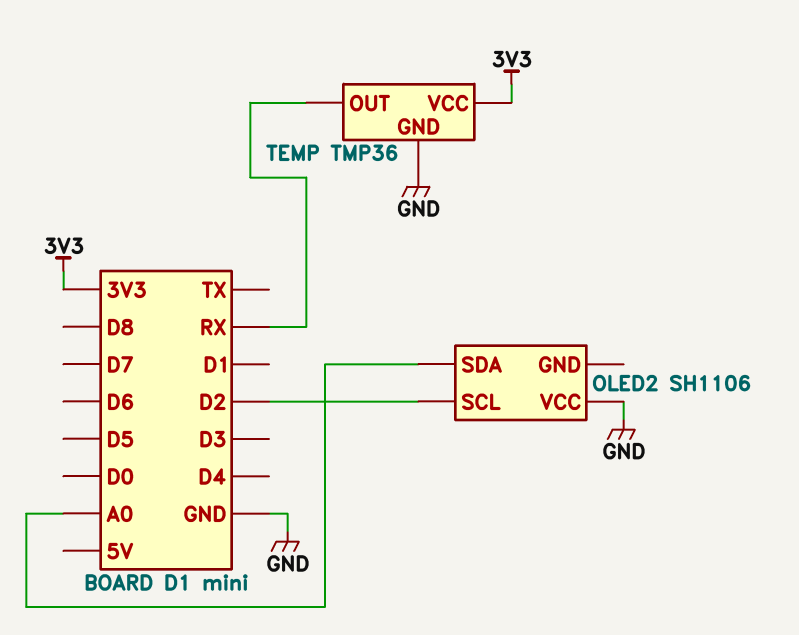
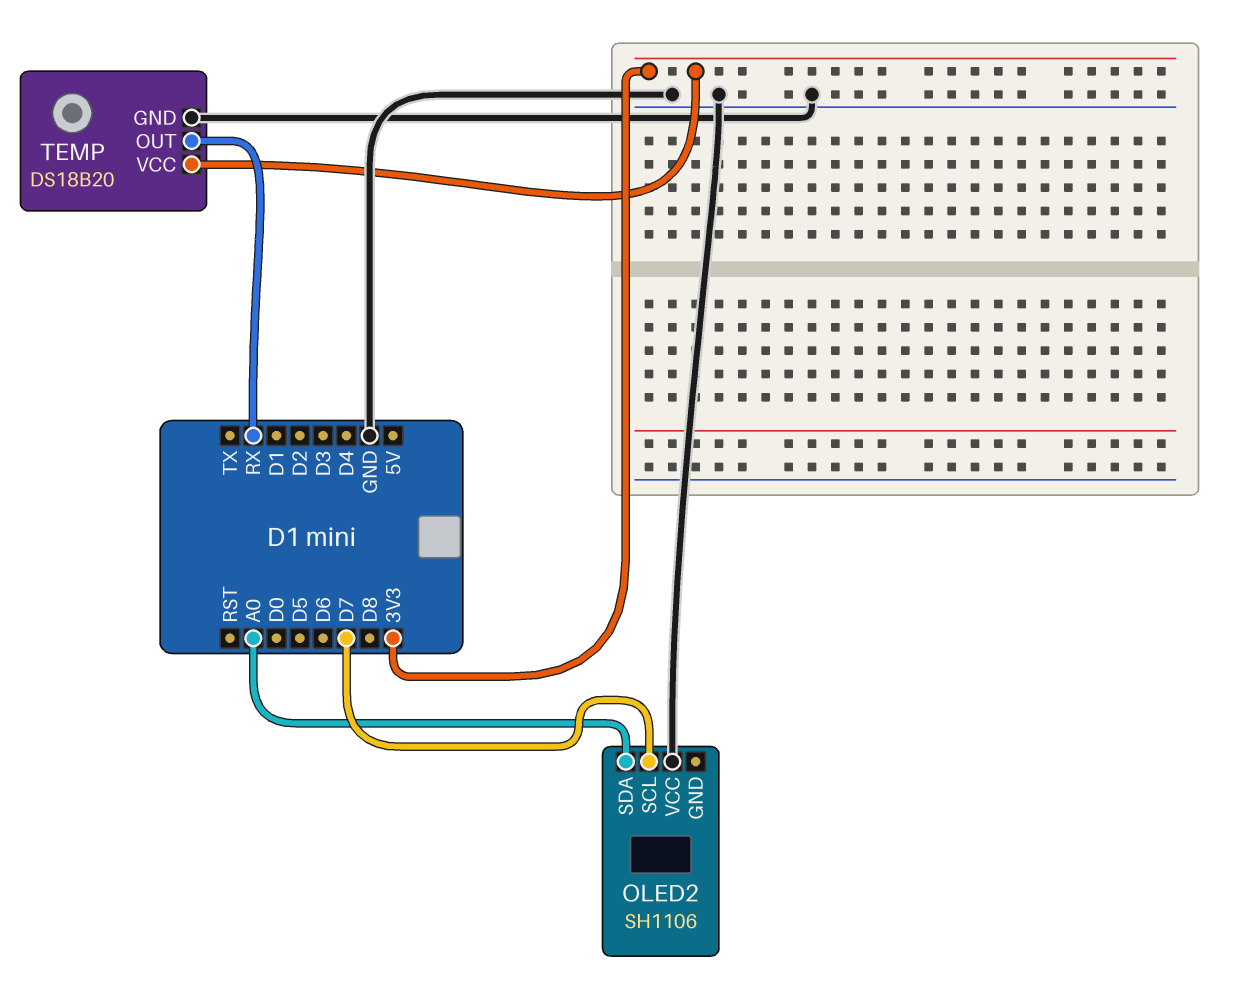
OLED2 pin SCL: D2 -> D7
TEMP: TMP36 -> DS18B20

